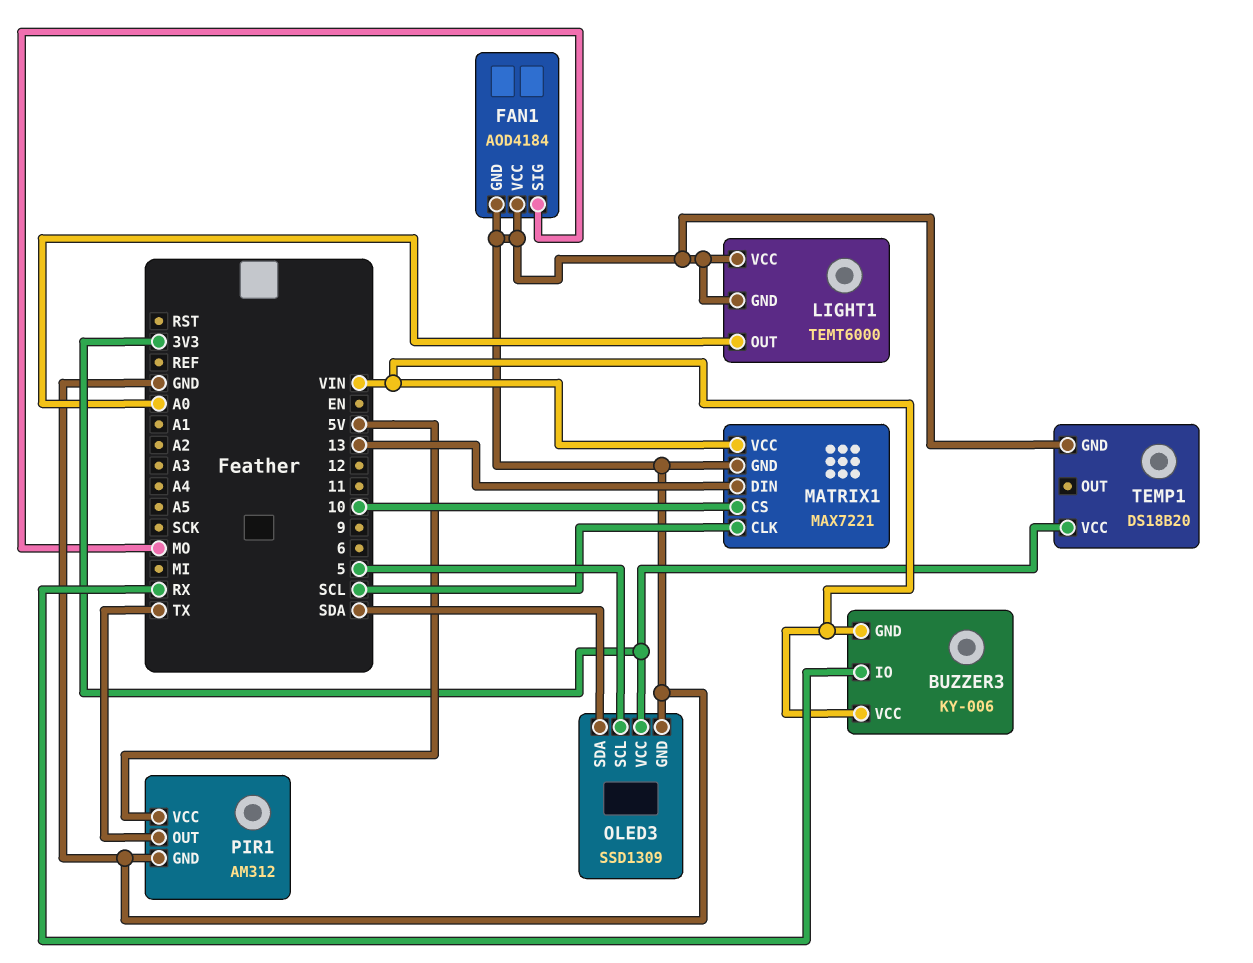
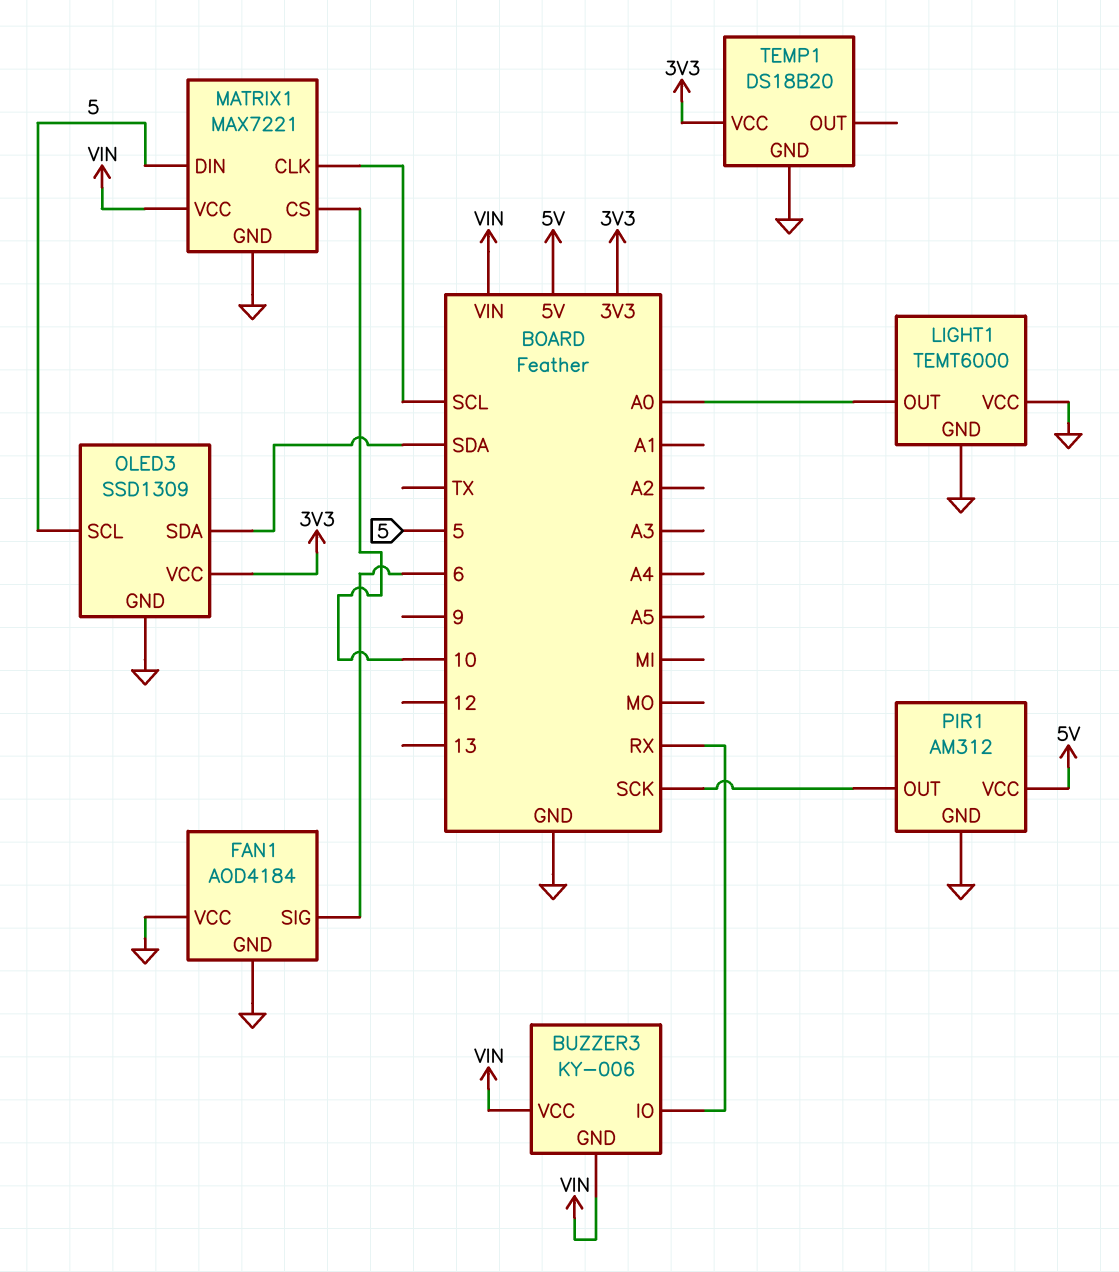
FAN1 pin SIG: MO -> 6
MATRIX1 pin DIN: 13 -> 5
PIR1 pin OUT: TX -> SCK

